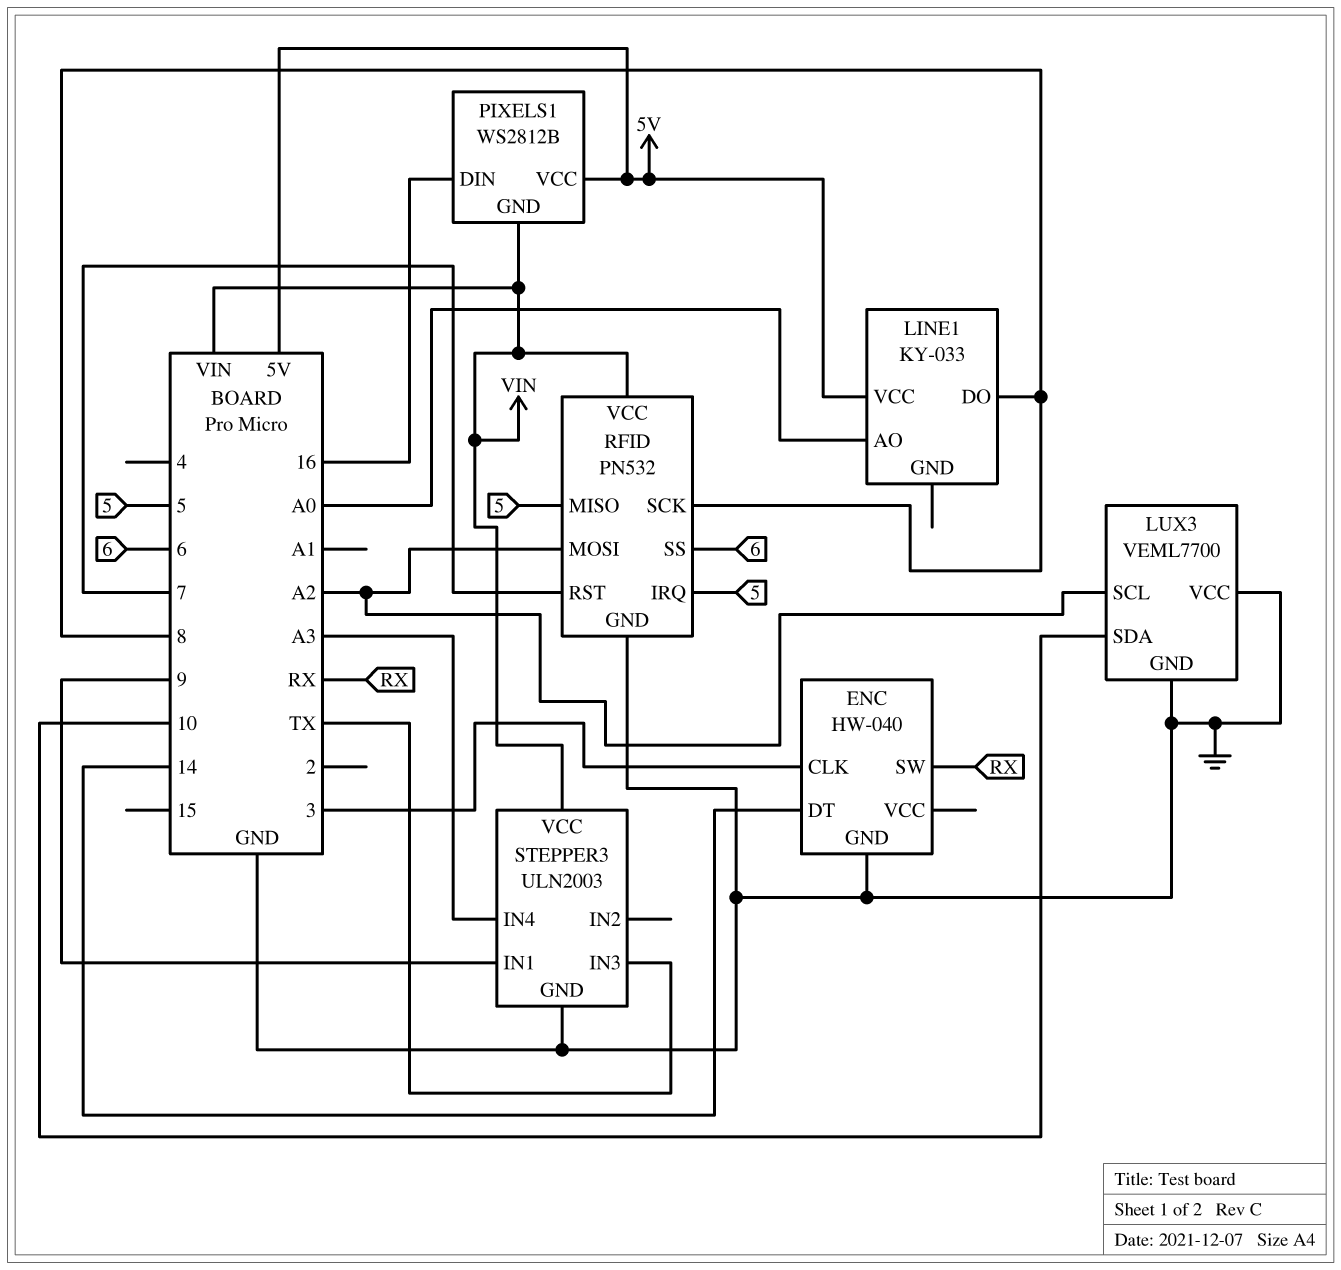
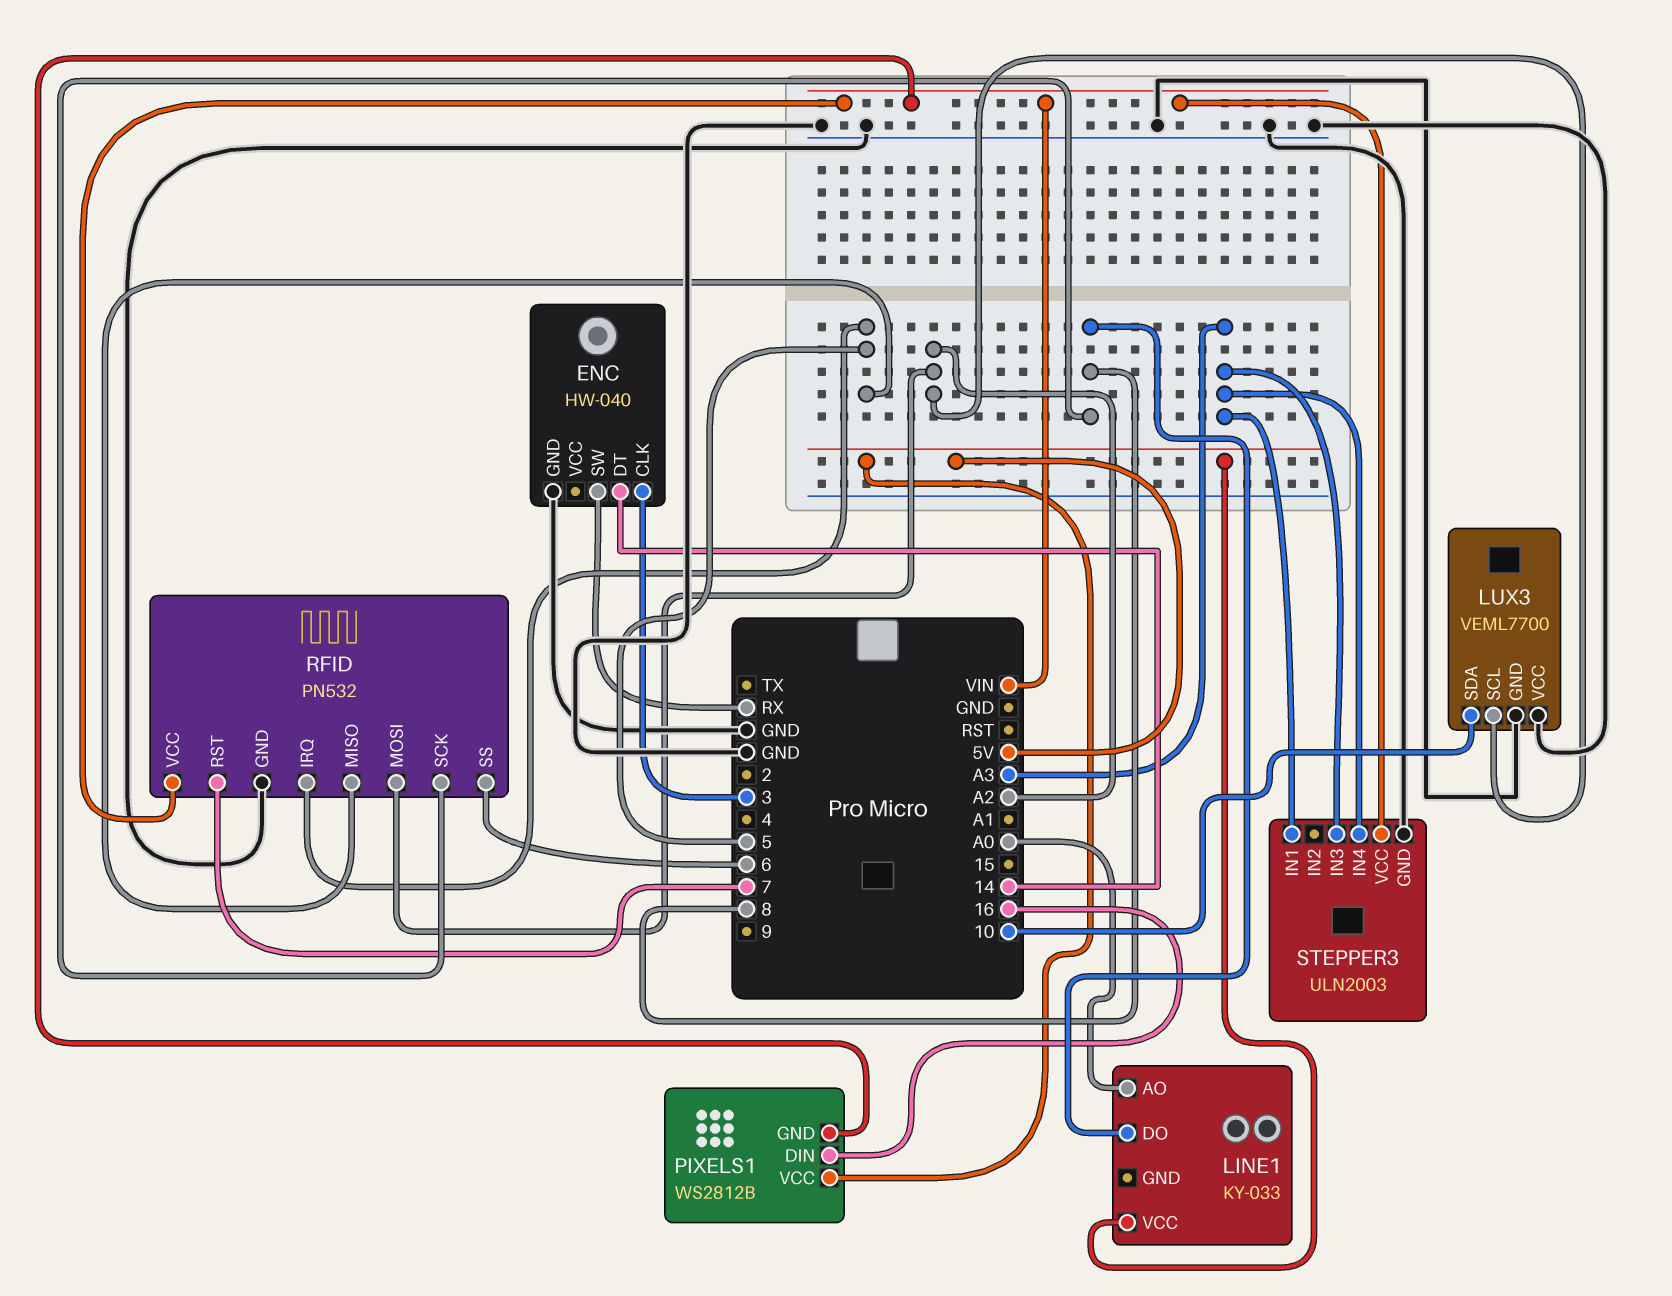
STEPPER3 pin IN1: 9 -> A3
STEPPER3 pin IN3: TX -> A3

